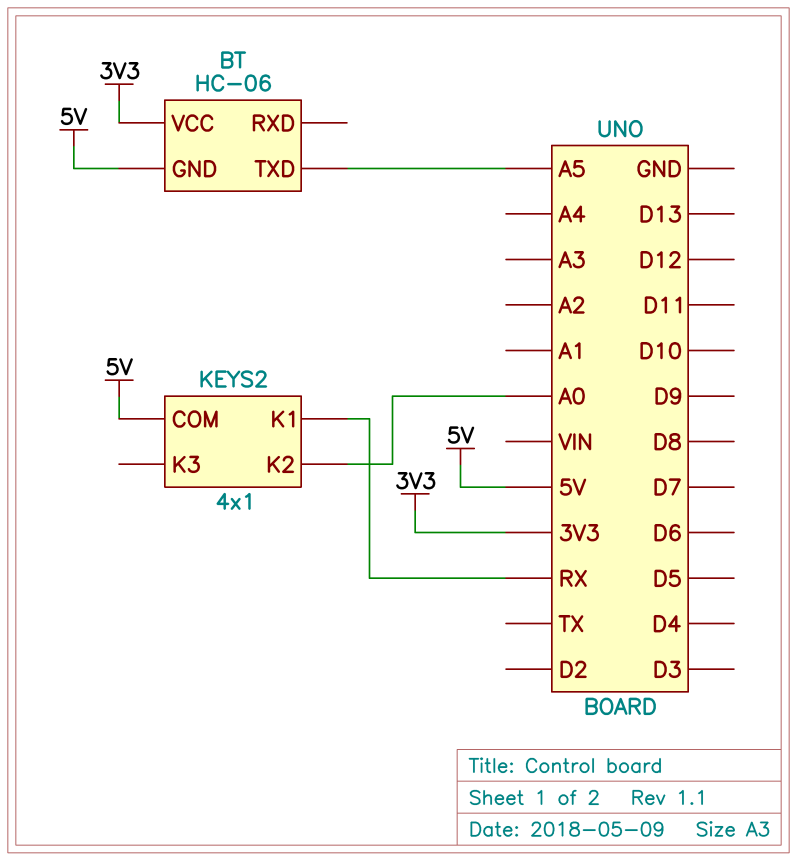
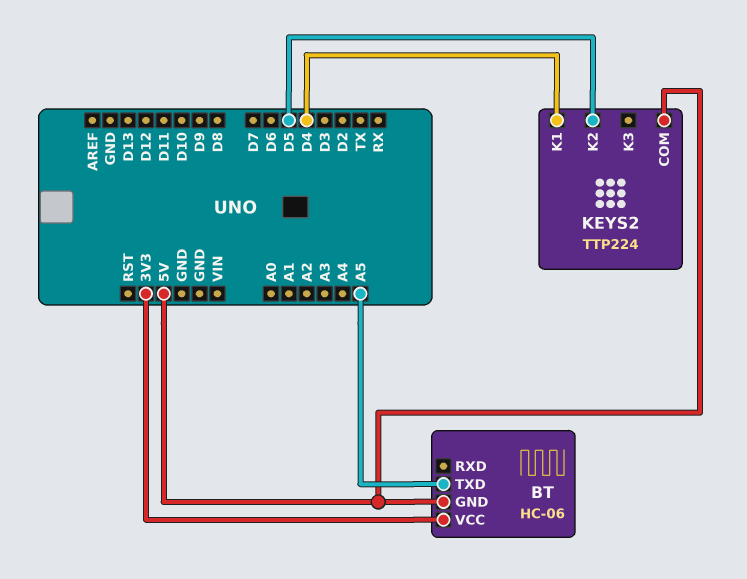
KEYS2: 4x1 -> TTP224
KEYS2 pin K1: RX -> D4
KEYS2 pin K2: A0 -> D5

